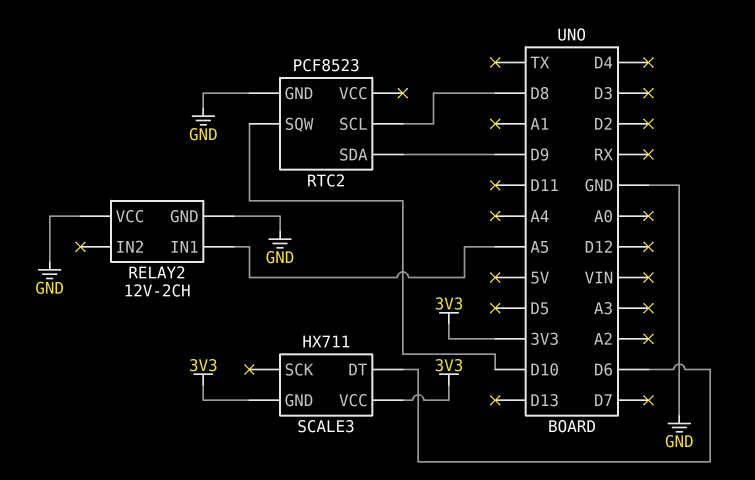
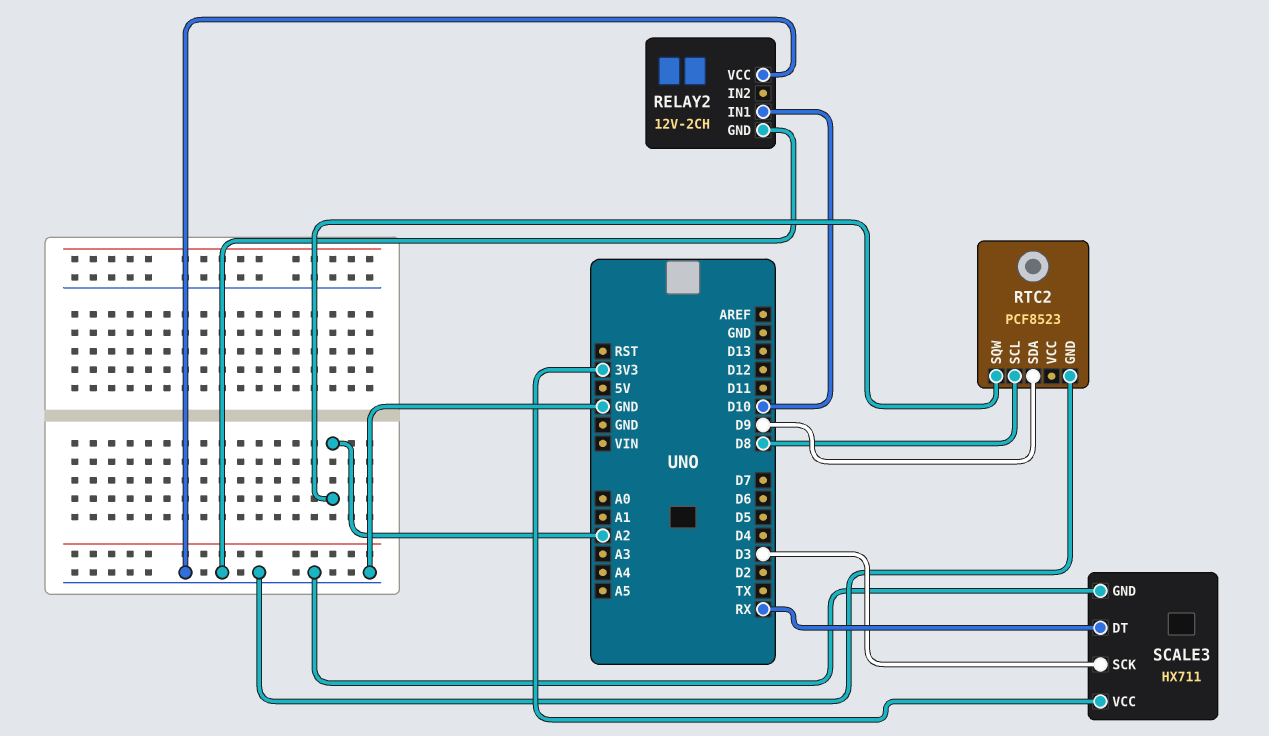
RELAY2 pin IN1: A5 -> D10
RTC2 pin SQW: D10 -> A2
SCALE3 pin DT: D6 -> RX
SCALE3 pin GND: 3V3 -> GND
SCALE3 pin SCK: none -> D3

